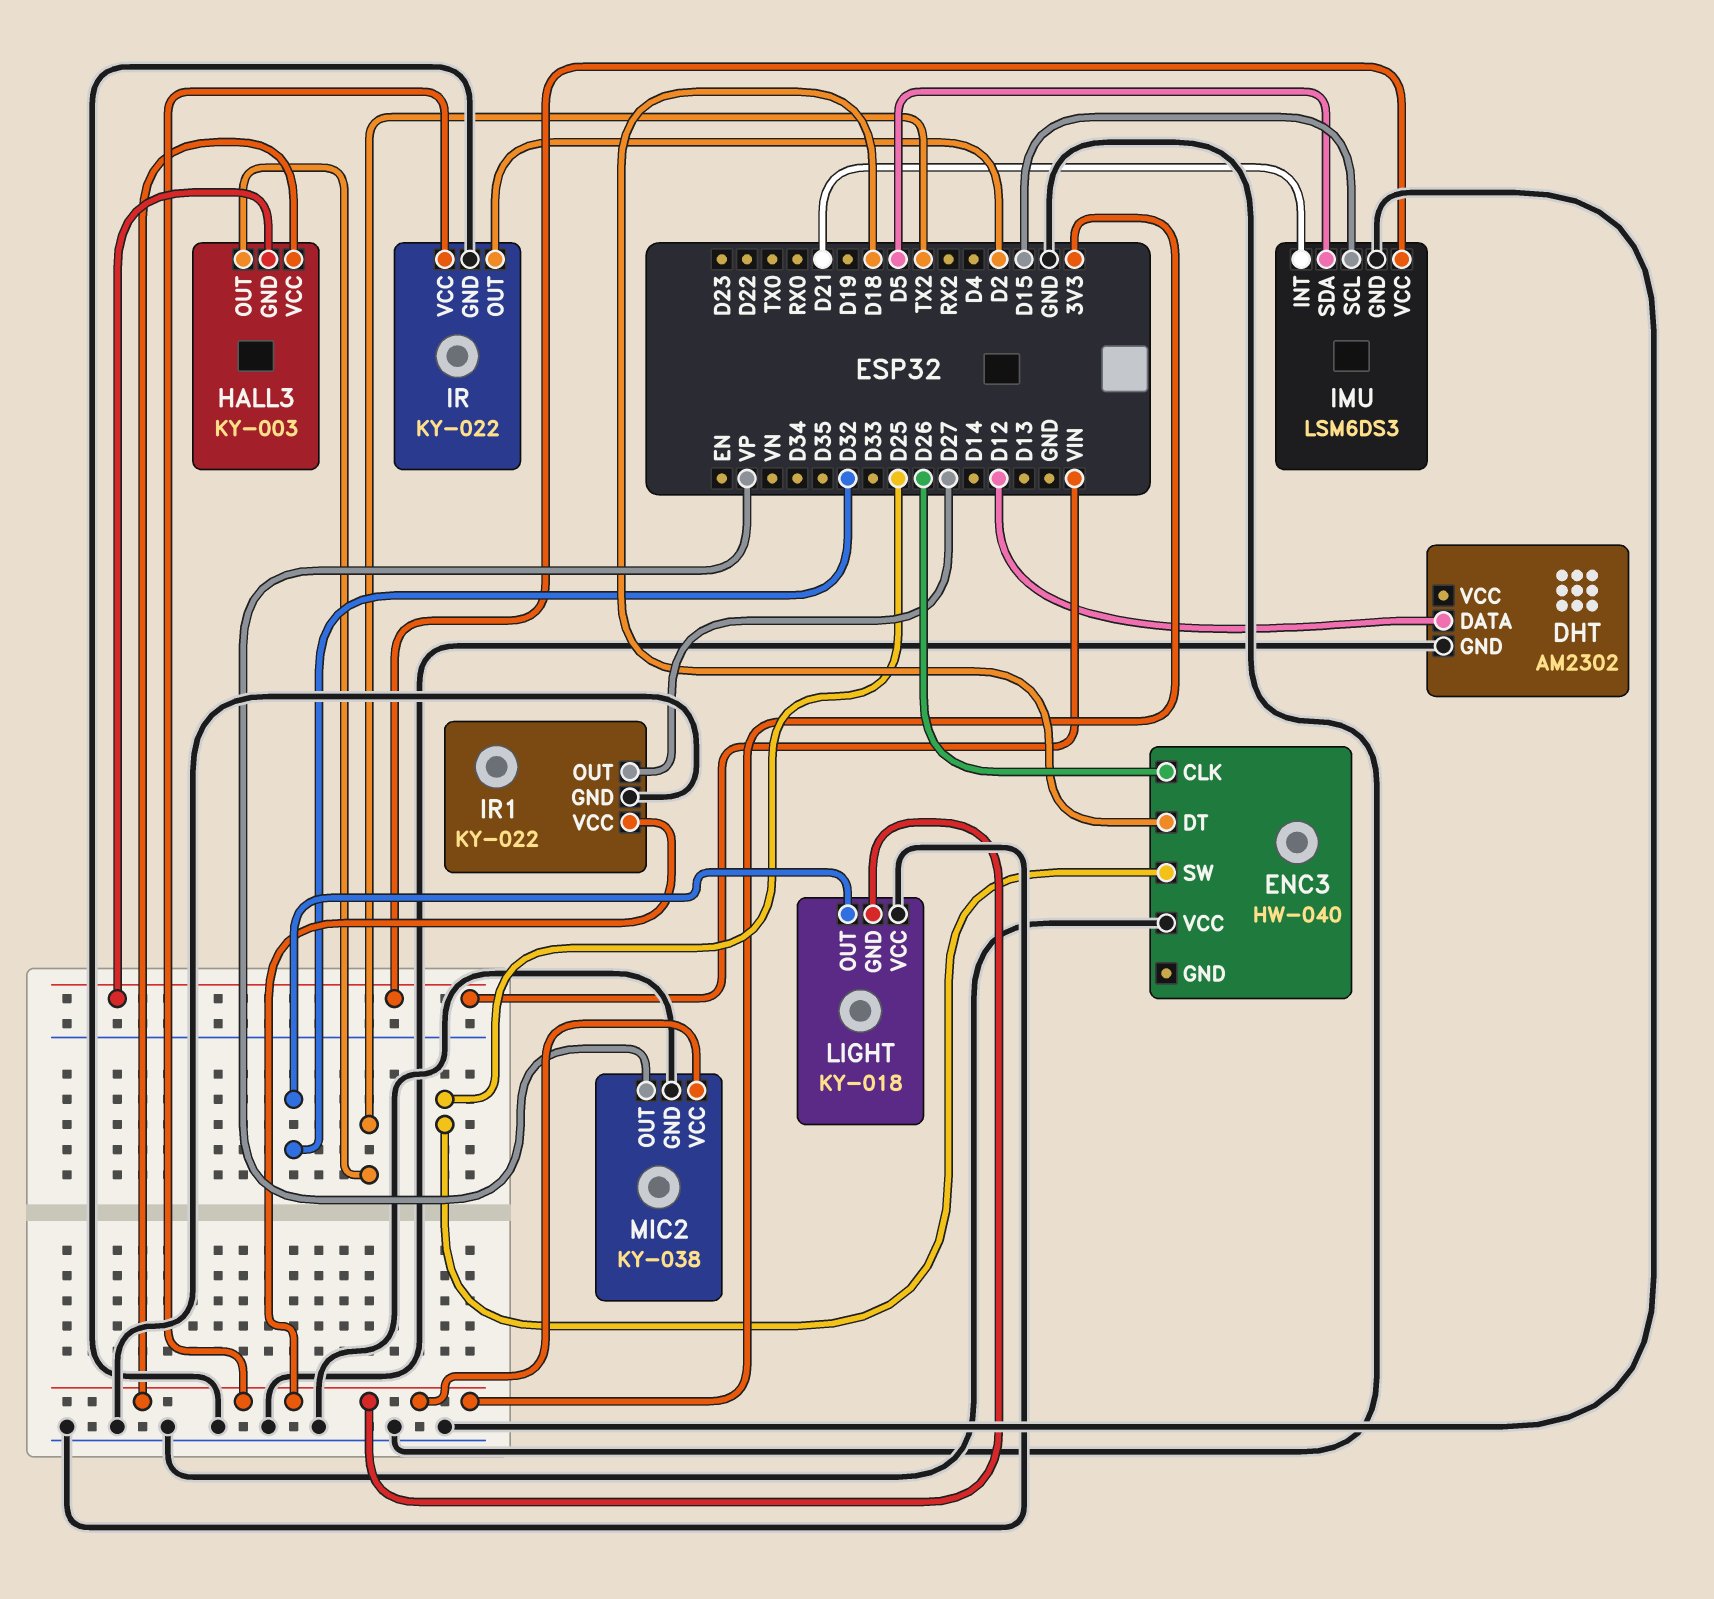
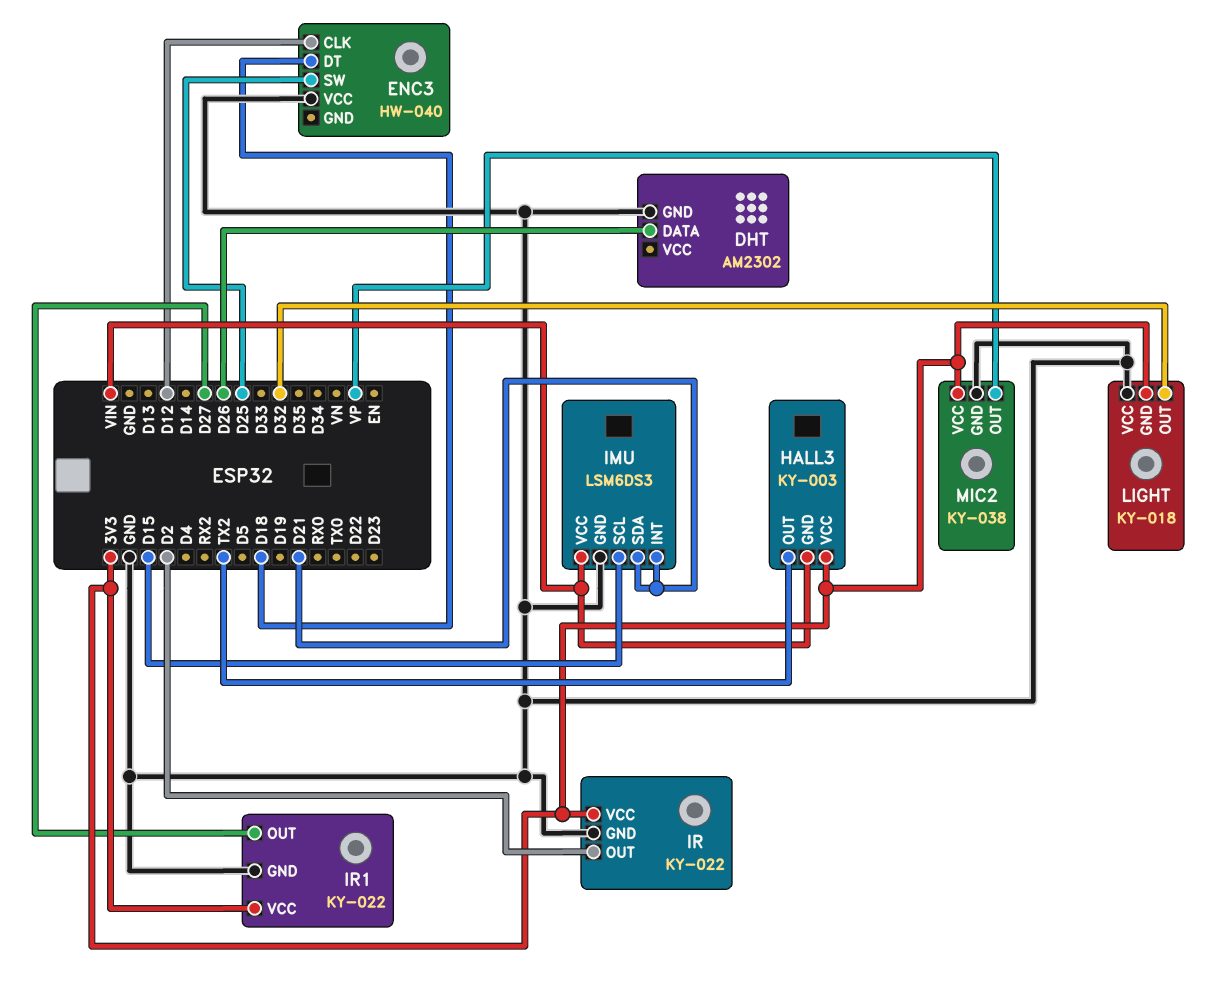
DHT pin DATA: D12 -> D26
ENC3 pin CLK: D26 -> D12
IMU pin SDA: D5 -> D21

